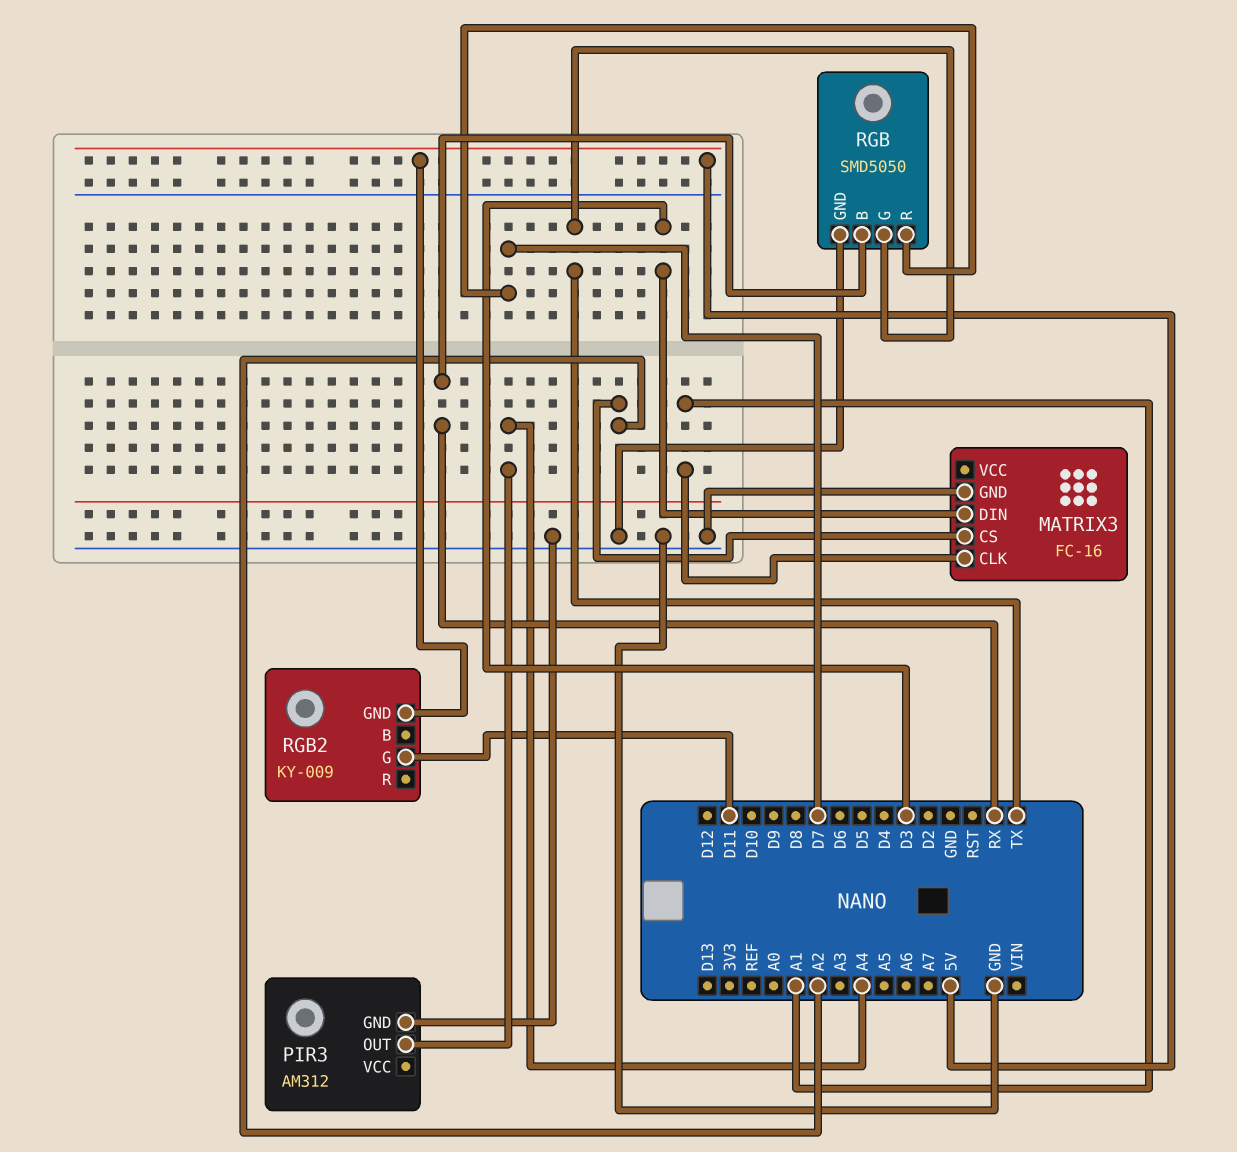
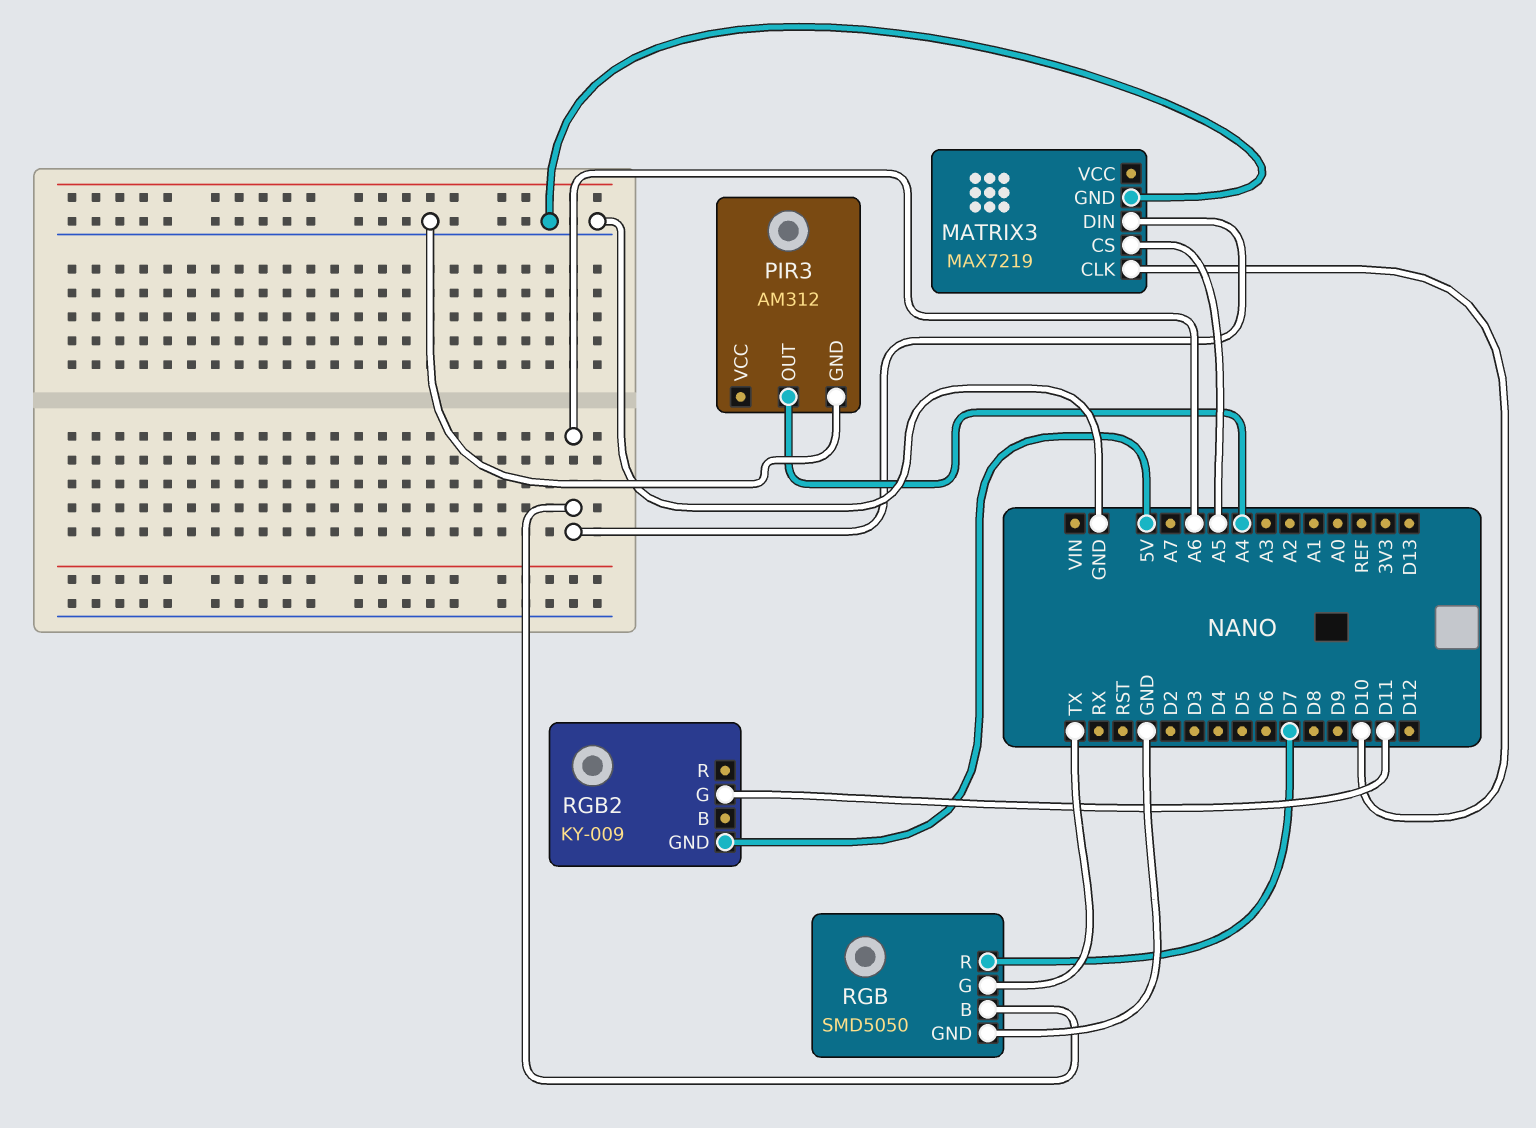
MATRIX3: FC-16 -> MAX7219
MATRIX3 pin CLK: A1 -> D10
MATRIX3 pin CS: A2 -> A5
MATRIX3 pin DIN: D3 -> A6
RGB pin B: RX -> A6

